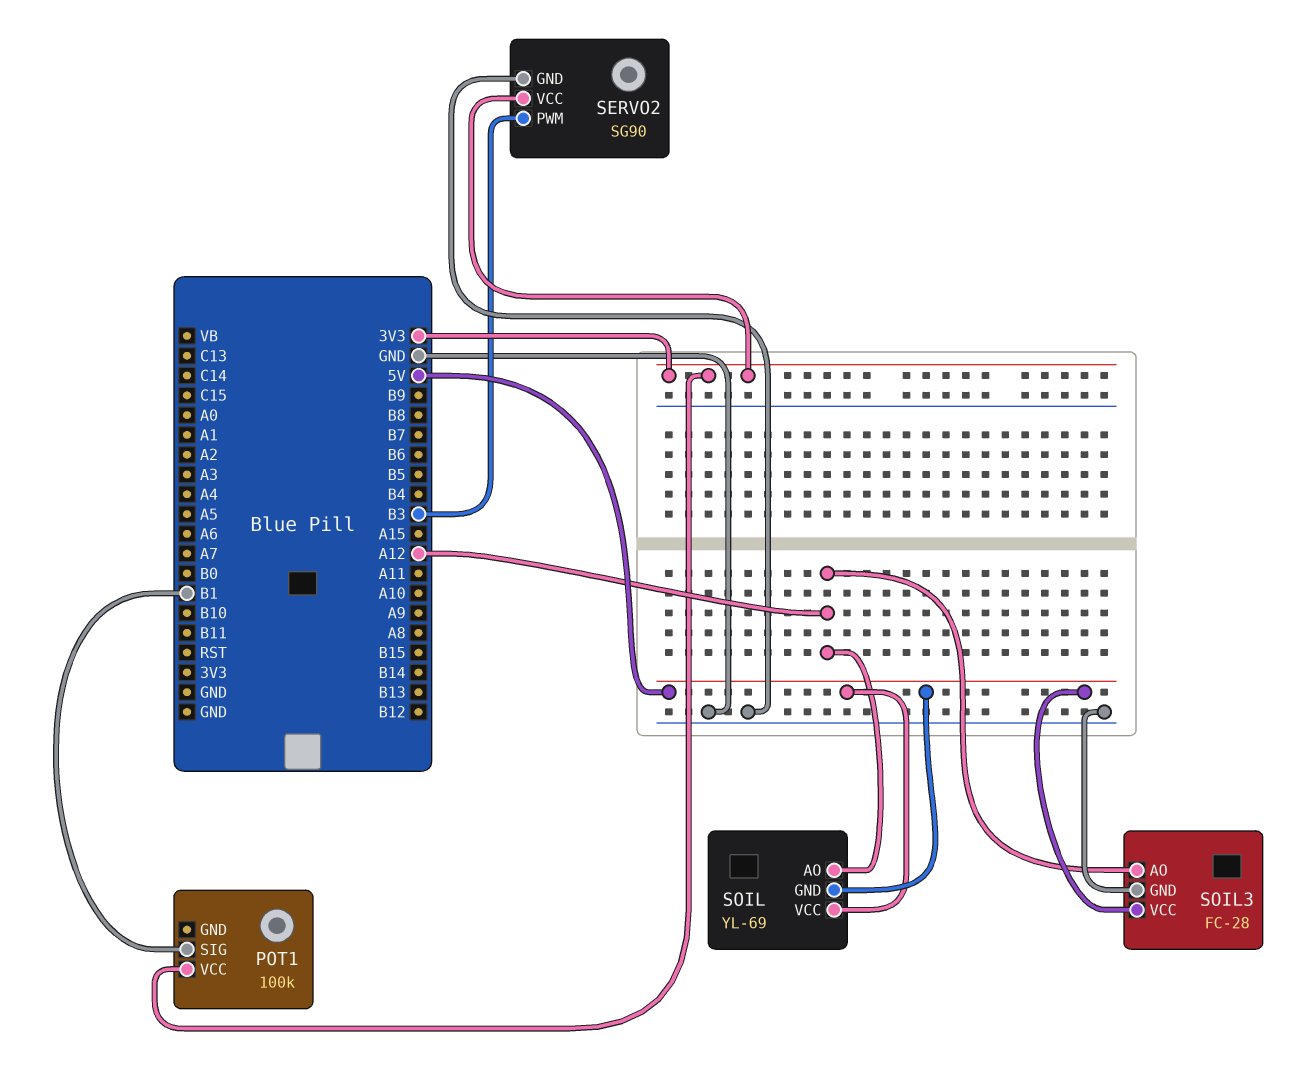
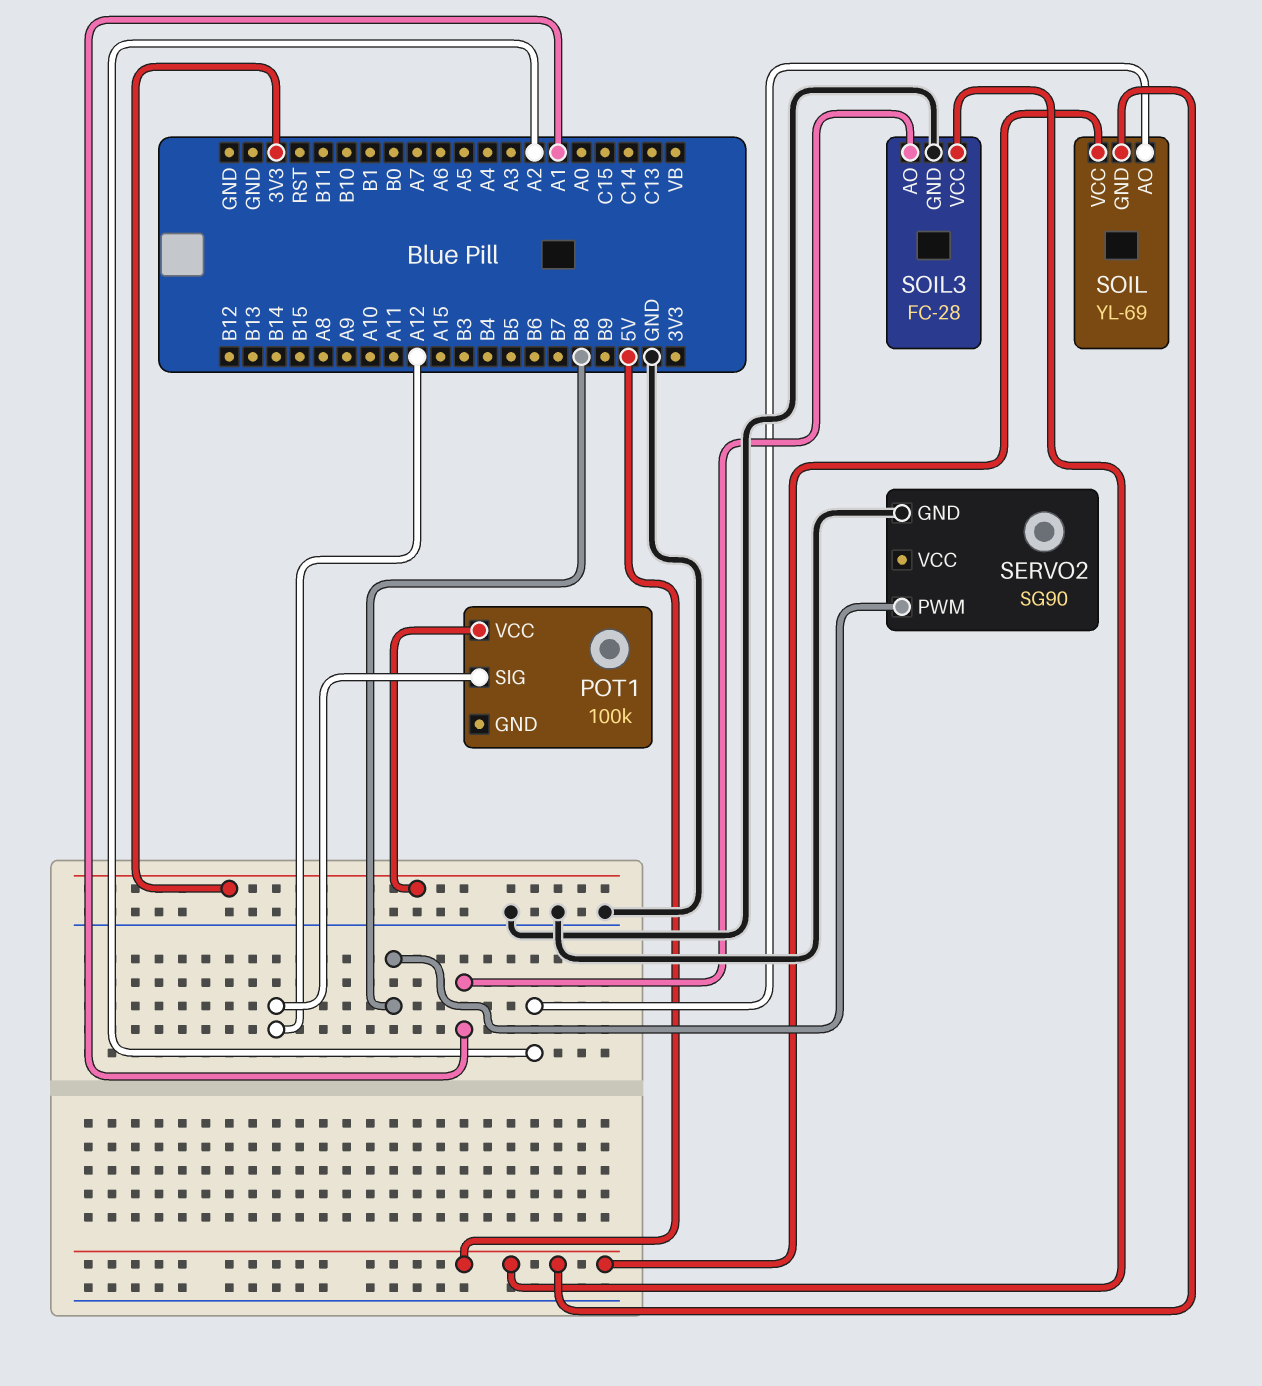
POT1 pin SIG: B1 -> A12
SERVO2 pin PWM: B3 -> B8
SERVO2 pin VCC: 3V3 -> none
SOIL pin AO: A12 -> A2
SOIL3 pin AO: A12 -> A1

